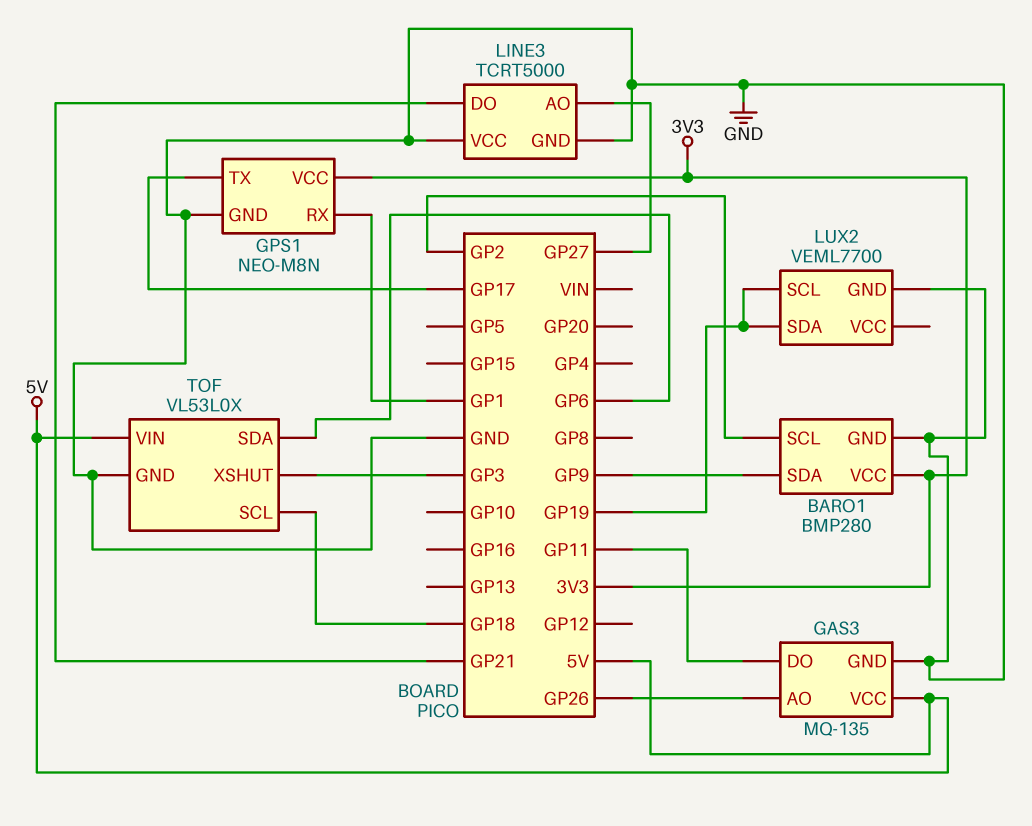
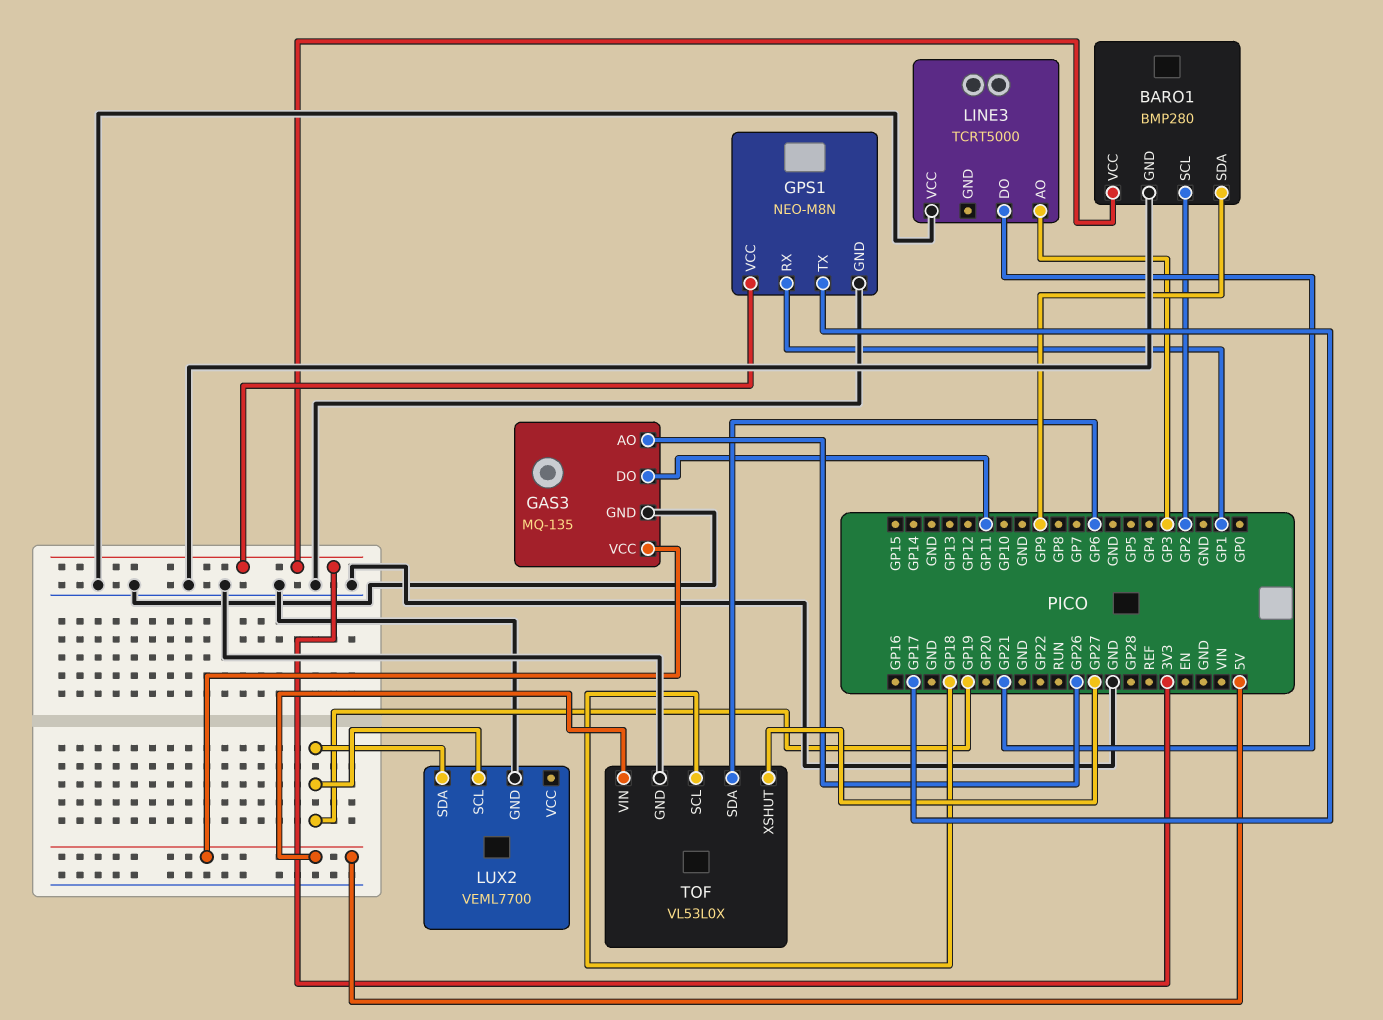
LINE3 pin AO: GP27 -> GP3
LINE3 pin GND: GND -> none
TOF pin XSHUT: GP3 -> GP27

